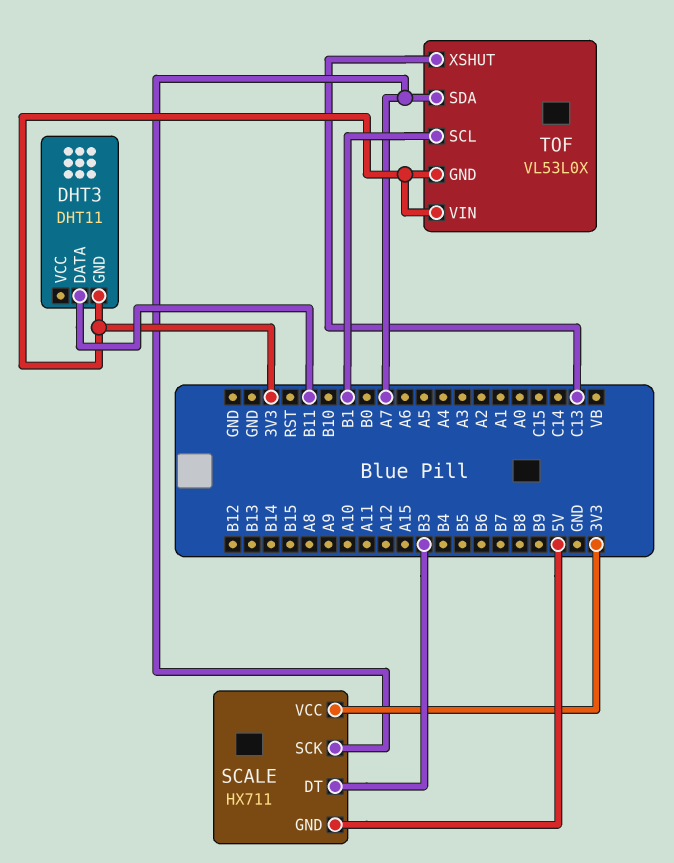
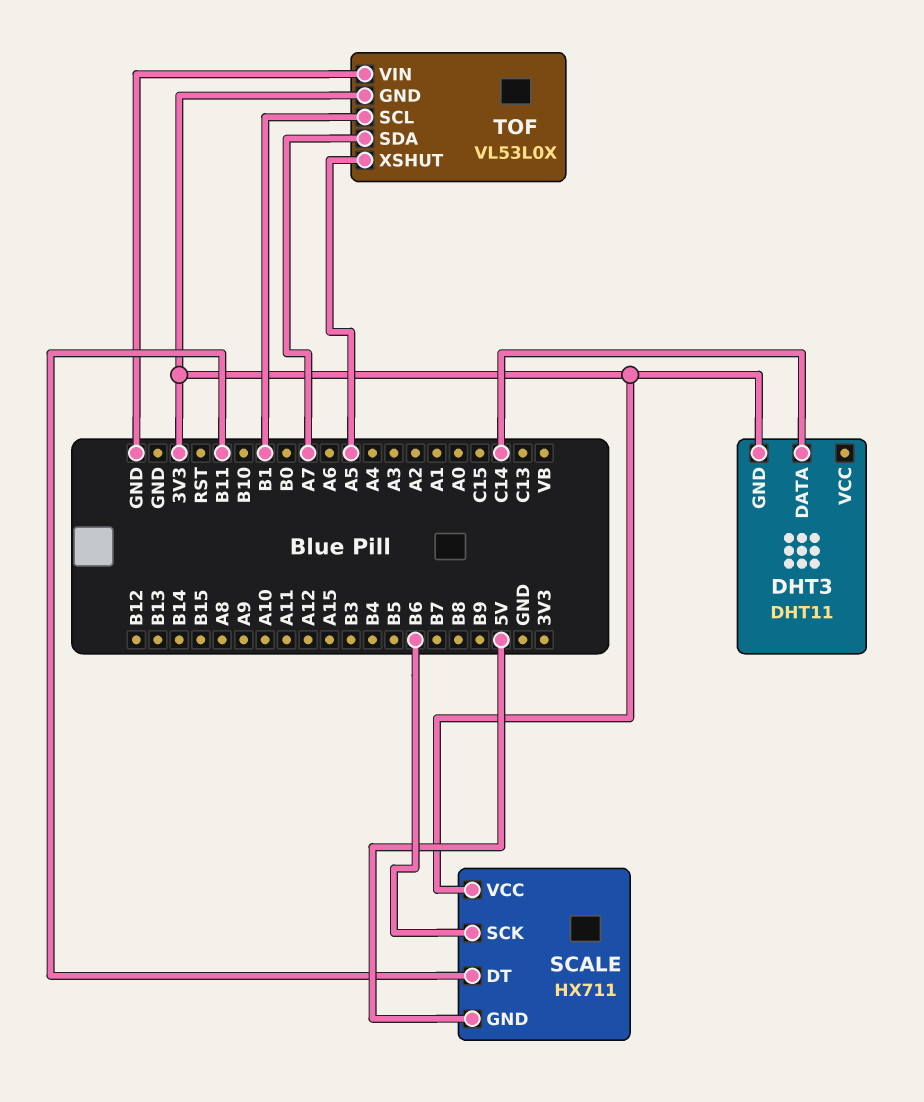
DHT3 pin DATA: B11 -> C14
SCALE pin DT: B3 -> B11
SCALE pin SCK: A7 -> B6
TOF pin VIN: 3V3 -> GND
TOF pin XSHUT: C13 -> A5

